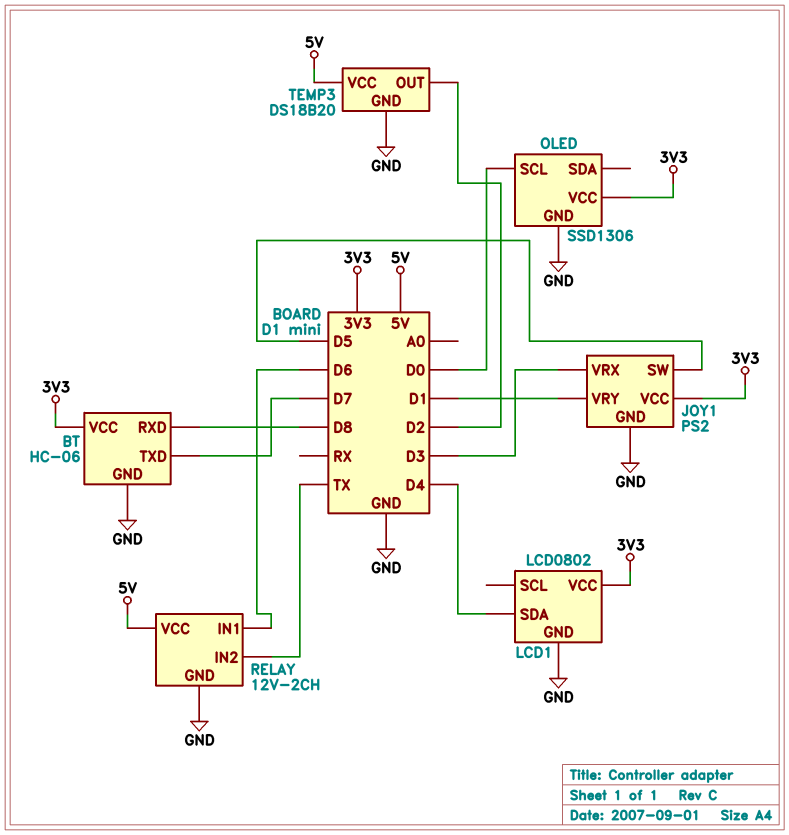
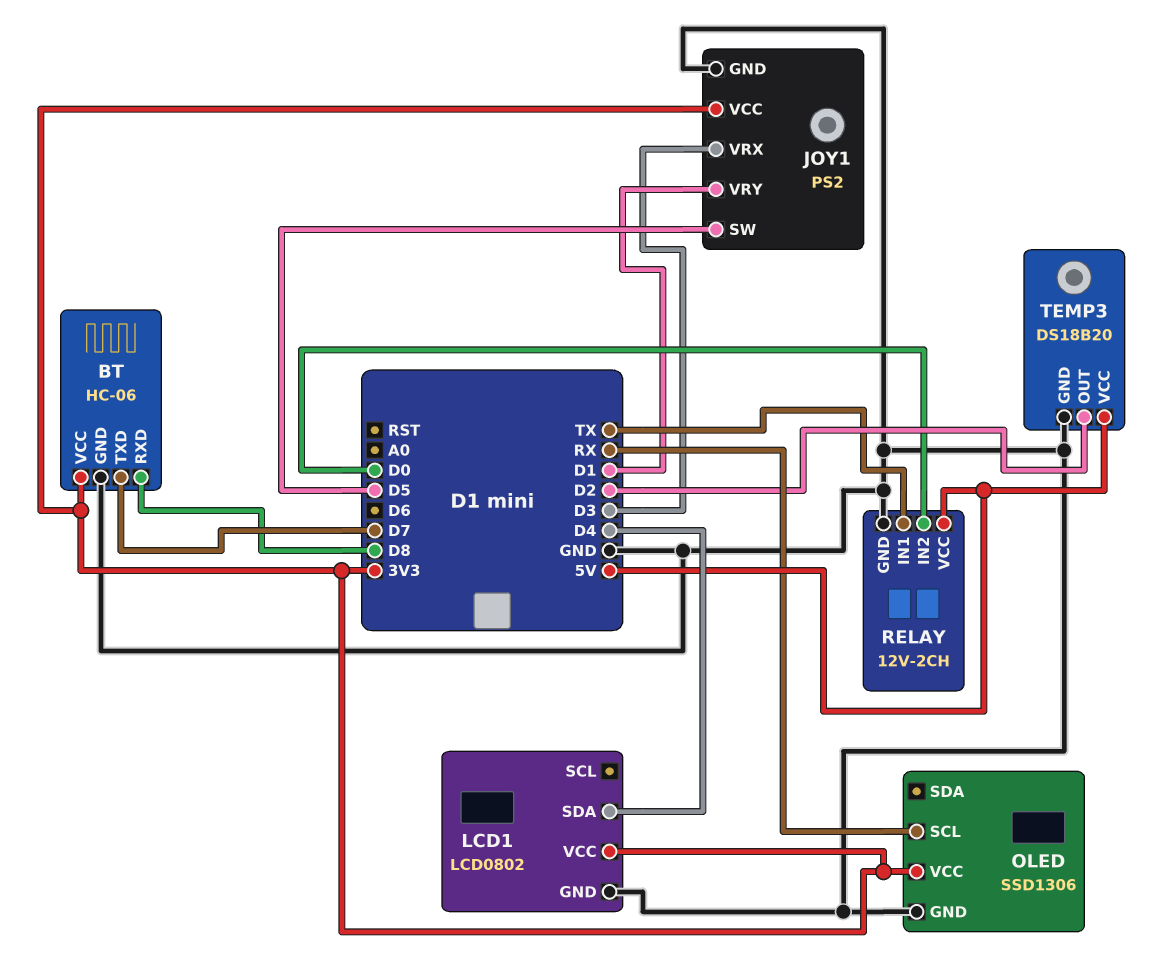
OLED pin SCL: D0 -> RX
RELAY pin IN1: D6 -> TX
RELAY pin IN2: TX -> D0

